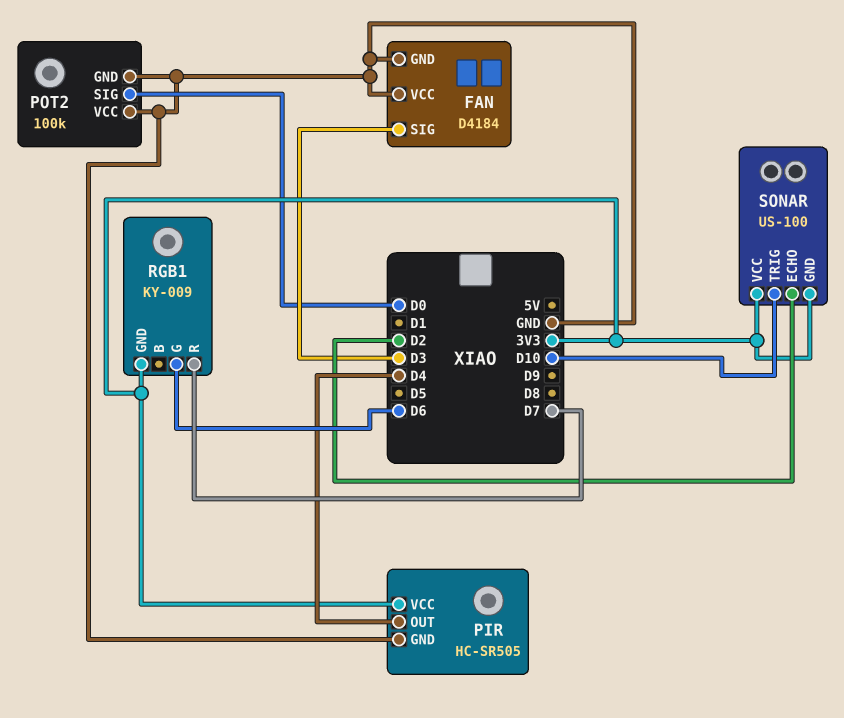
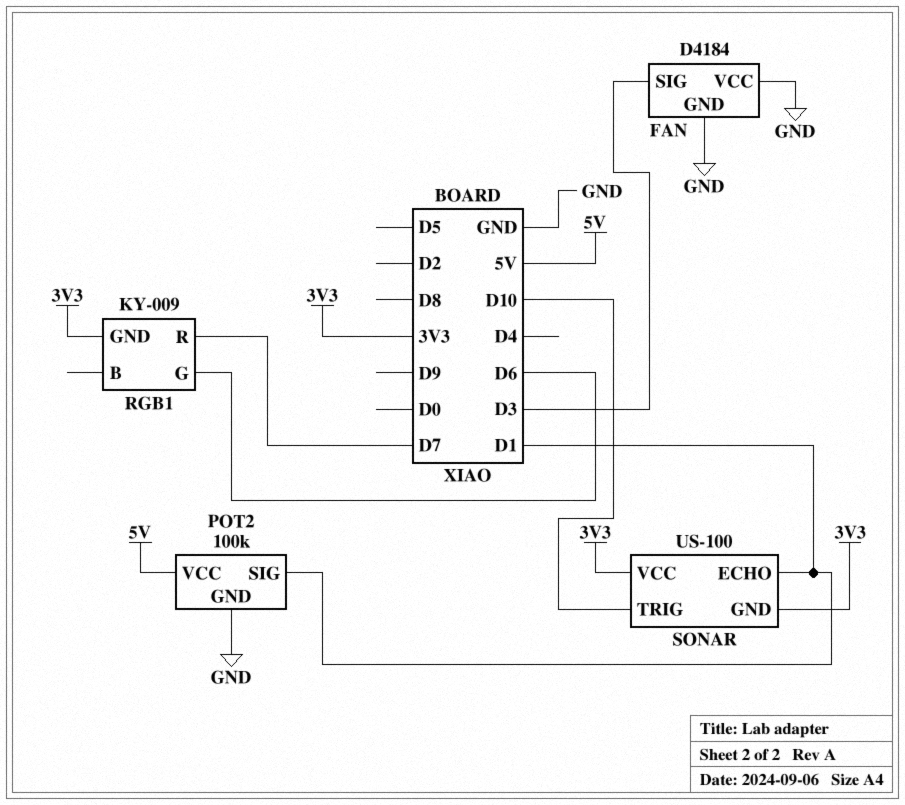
PIR: HC-SR505 -> none
PIR pin GND: GND -> none
PIR pin OUT: D4 -> none
PIR pin VCC: 3V3 -> none
POT2 pin SIG: D0 -> D1
POT2 pin VCC: GND -> 5V
SONAR pin ECHO: D2 -> D1

